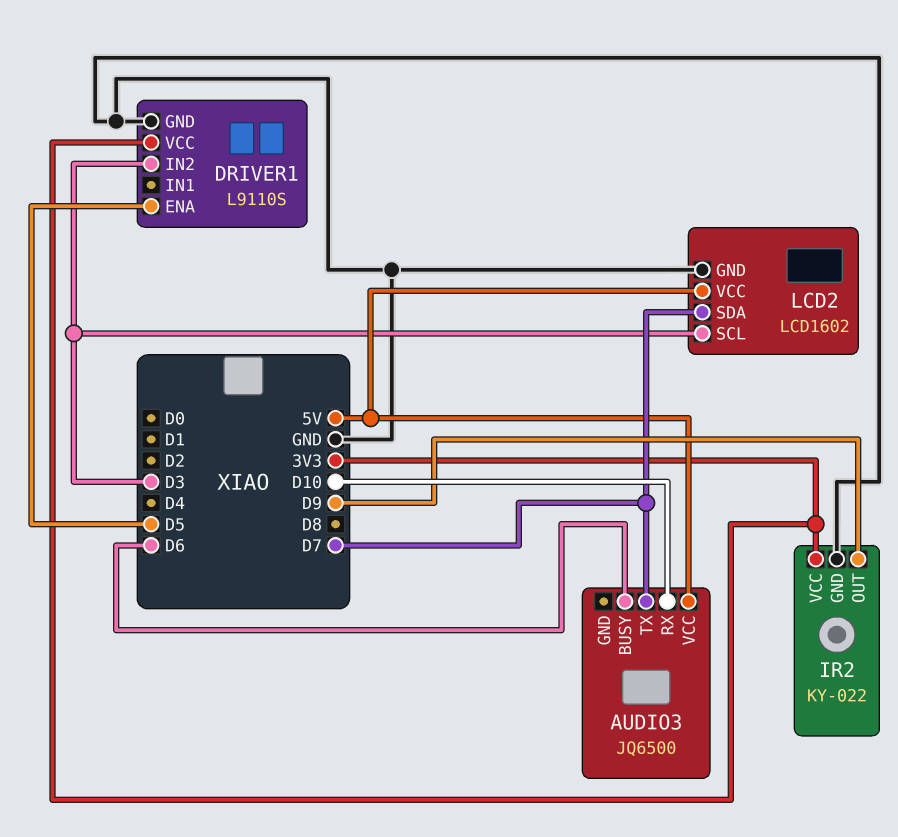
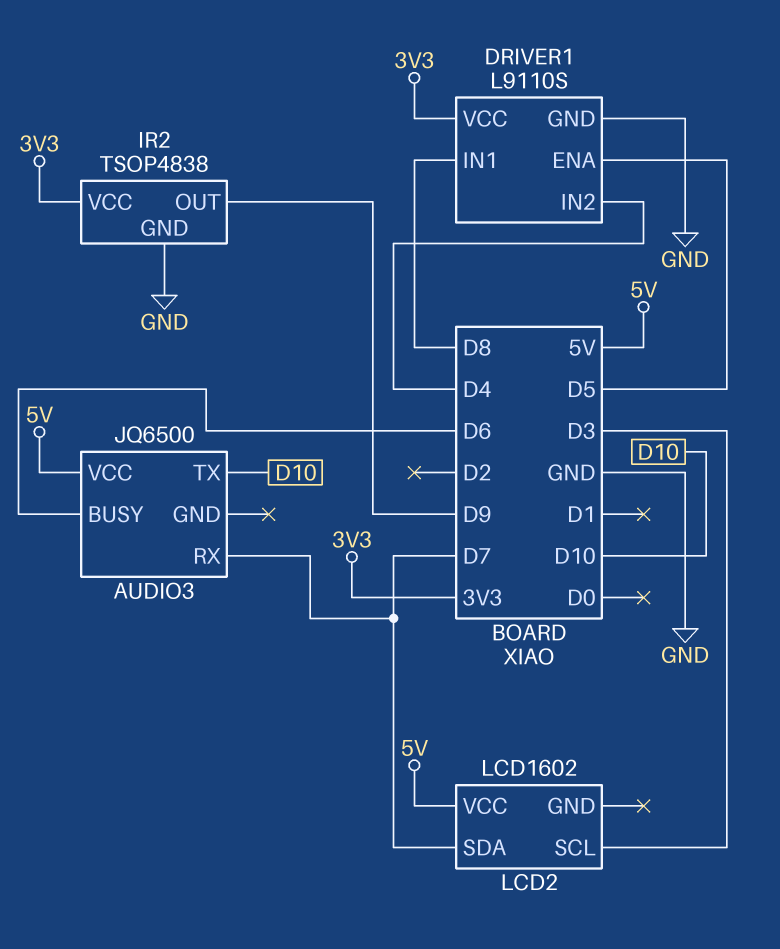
AUDIO3 pin RX: D10 -> D7
AUDIO3 pin TX: D7 -> D10
DRIVER1 pin IN1: none -> D8
DRIVER1 pin IN2: D3 -> D4
IR2: KY-022 -> TSOP4838
LCD2 pin GND: GND -> none

